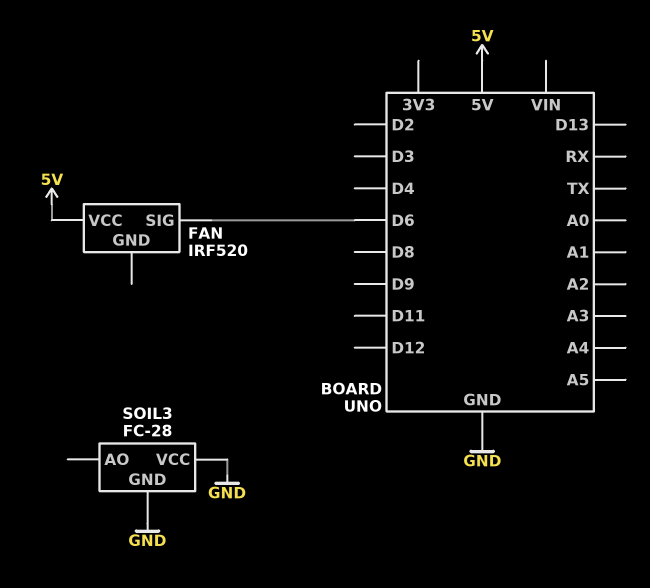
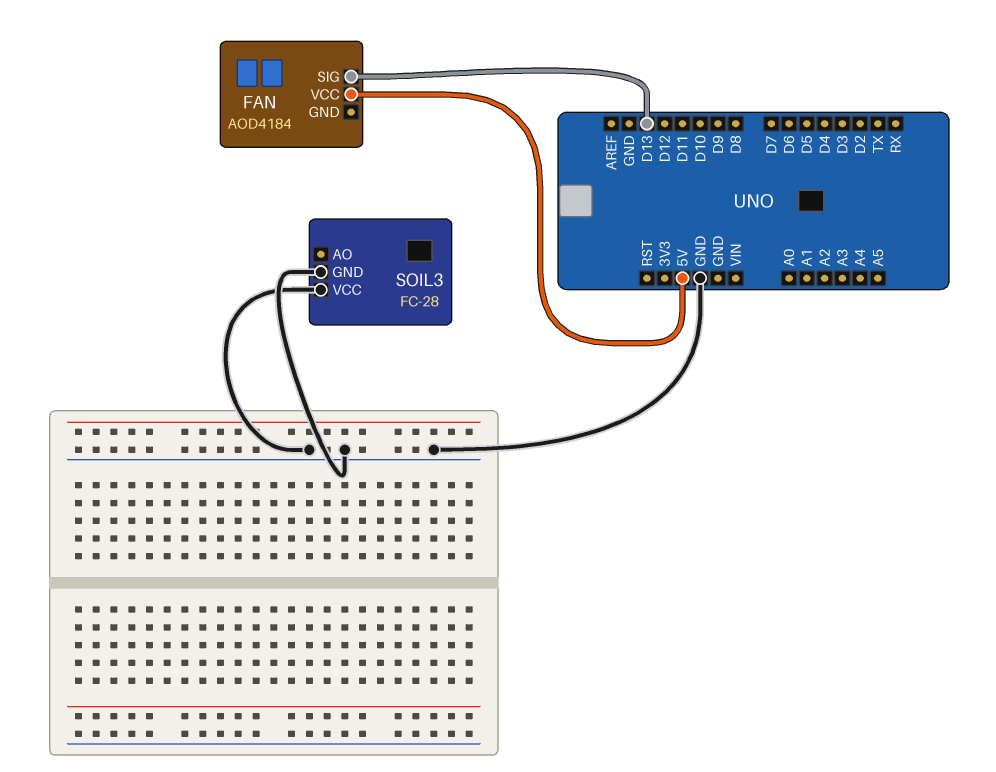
FAN: IRF520 -> AOD4184
FAN pin SIG: D6 -> D13

